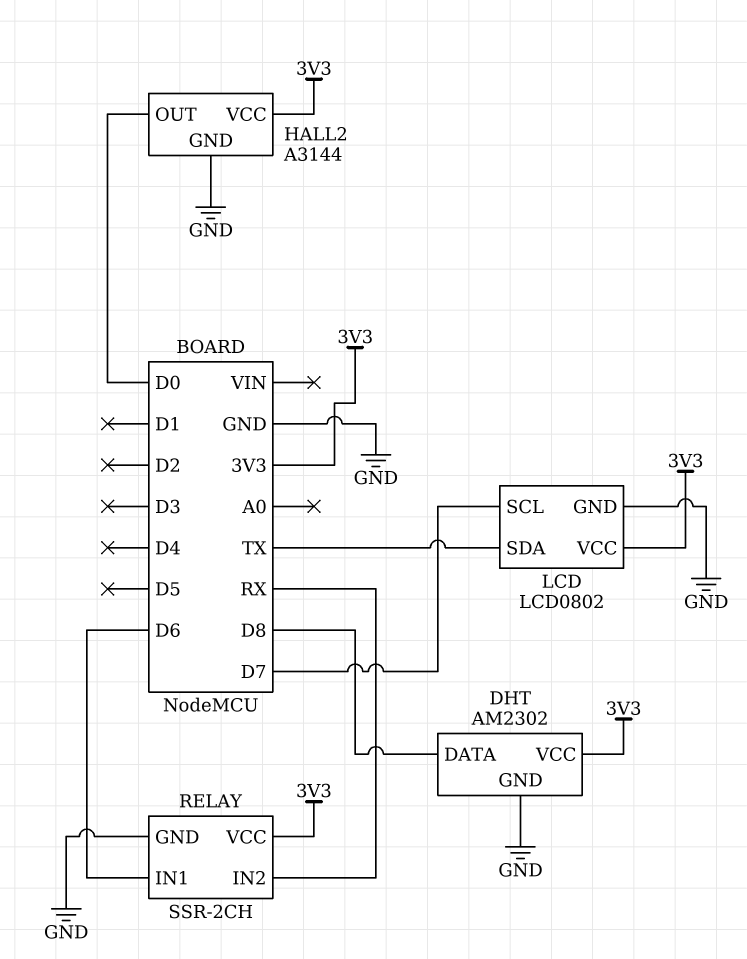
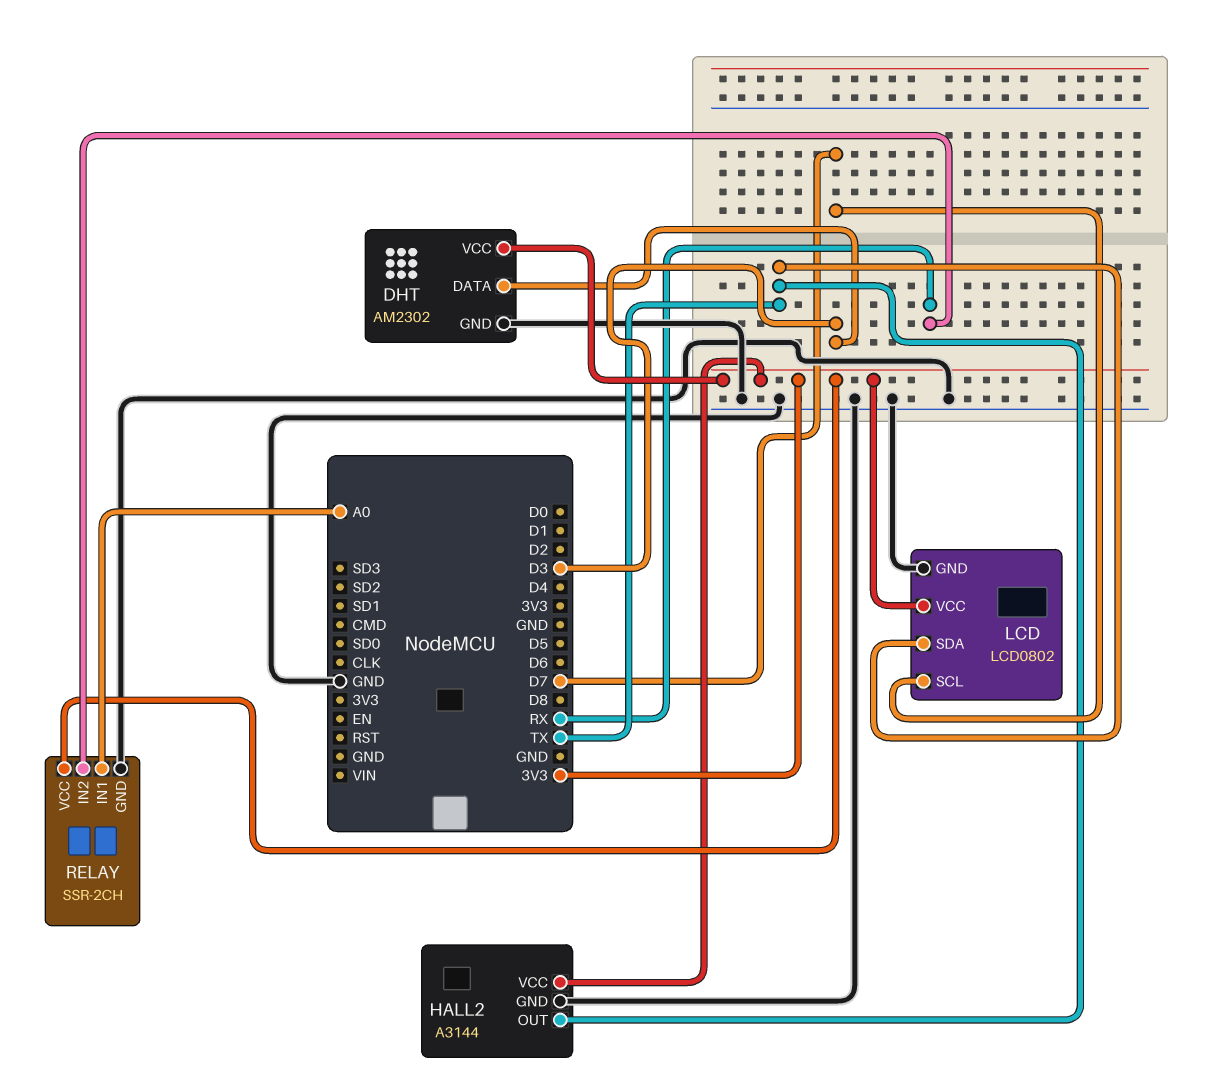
DHT pin DATA: D8 -> D3
HALL2 pin OUT: D0 -> TX
RELAY pin IN1: D6 -> A0

